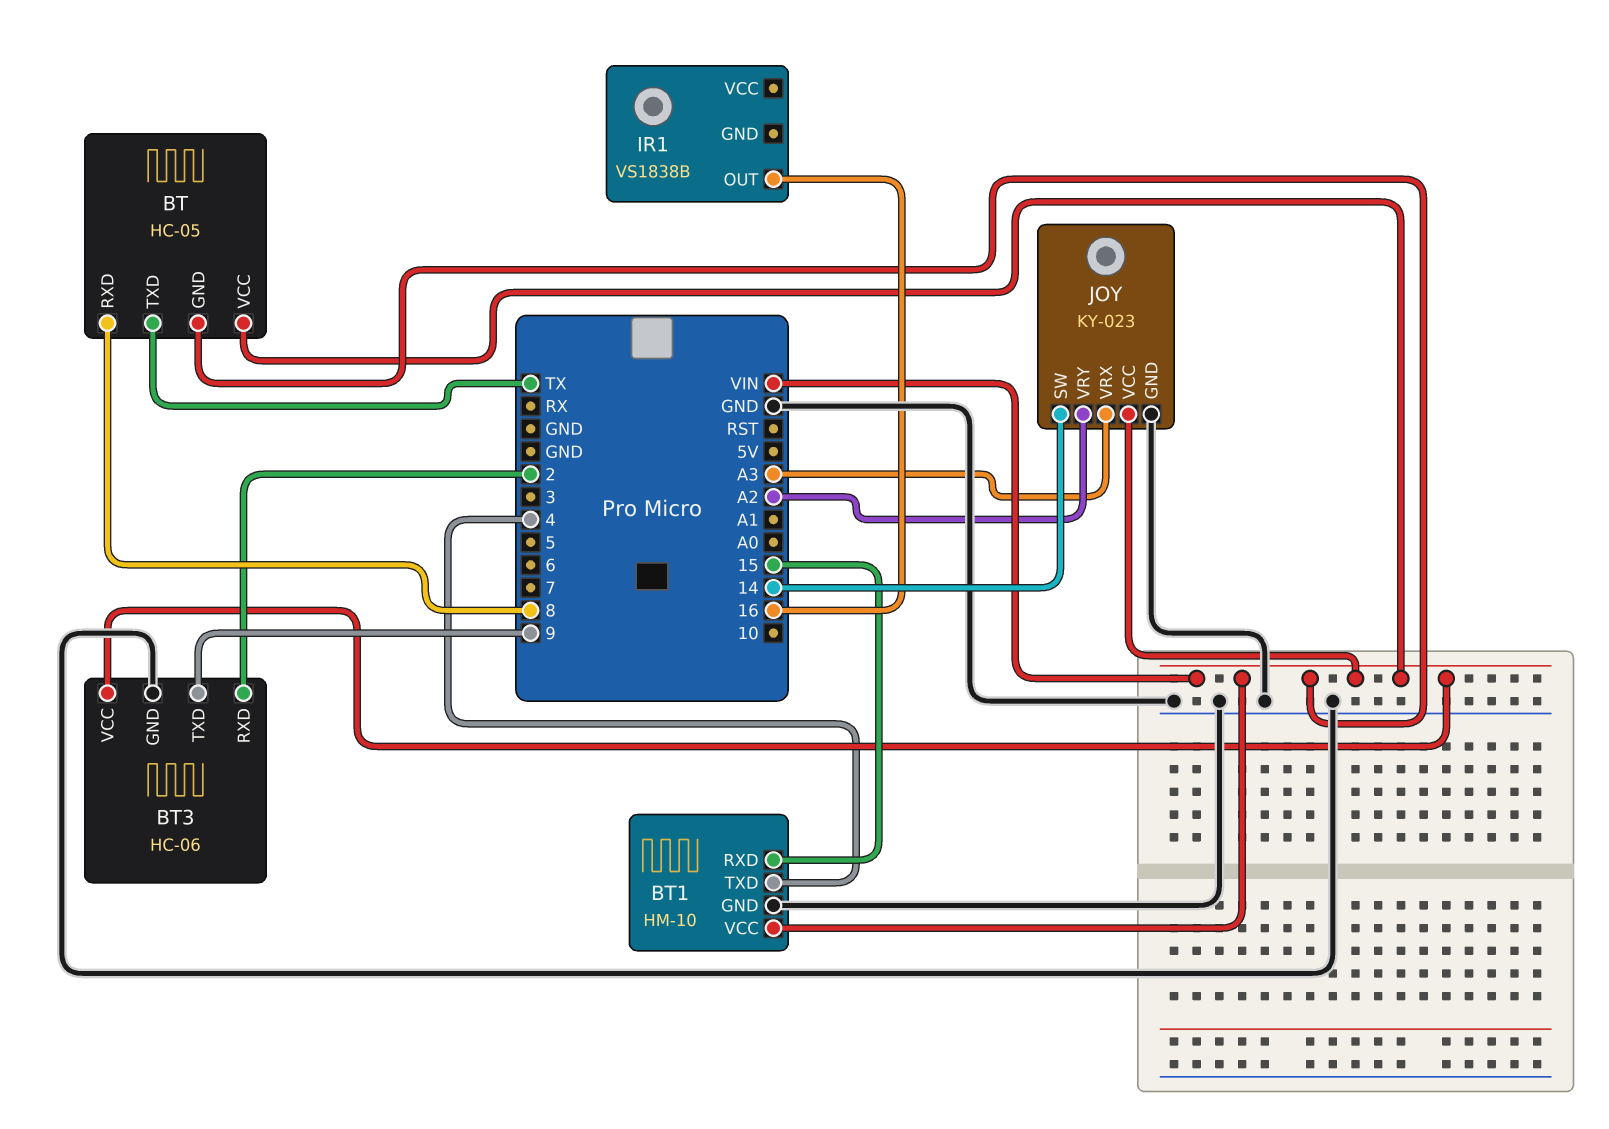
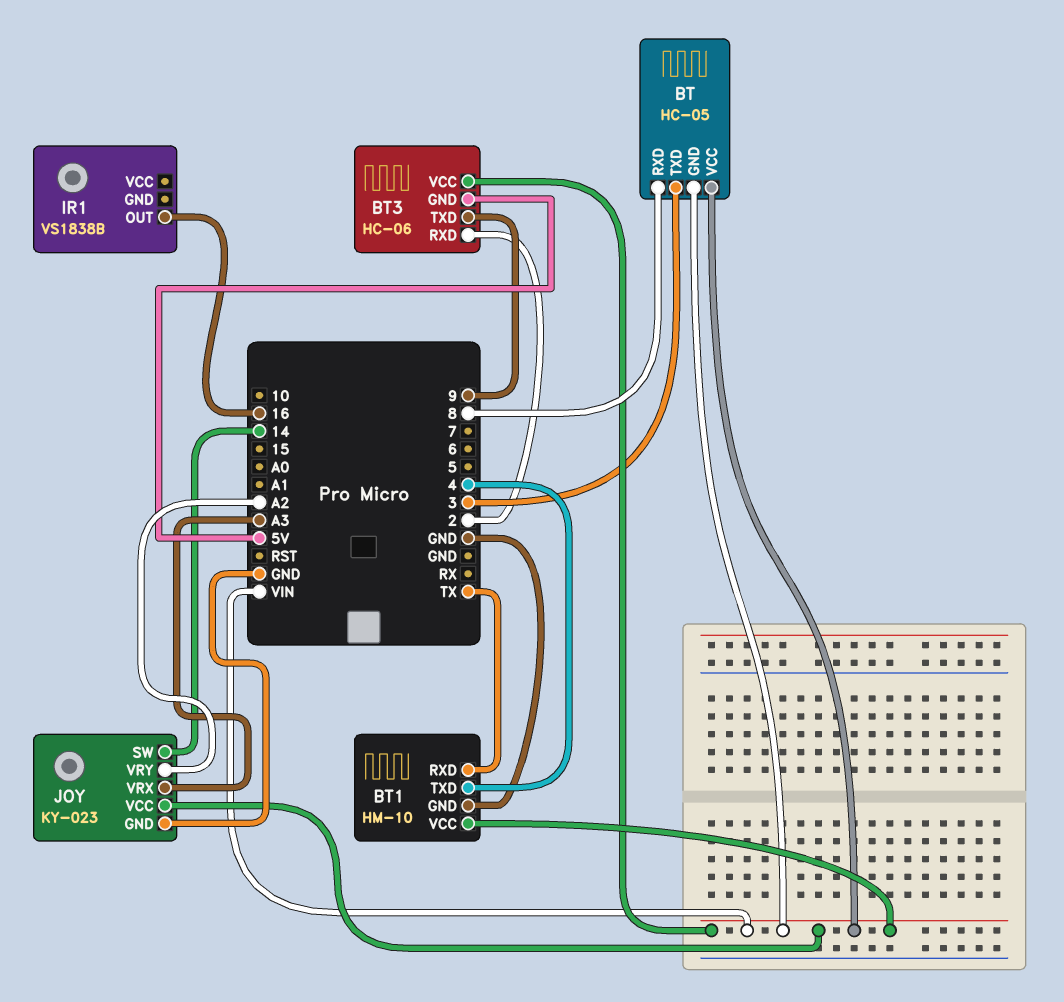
BT pin TXD: TX -> 3
BT1 pin RXD: 15 -> TX
BT3 pin GND: GND -> 5V

